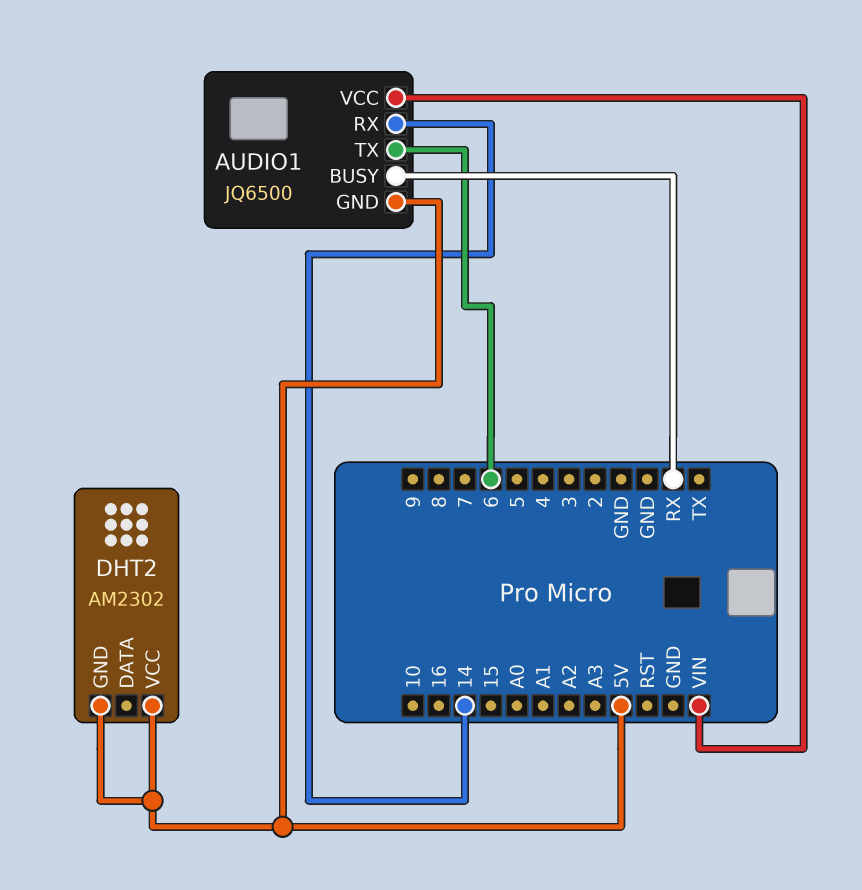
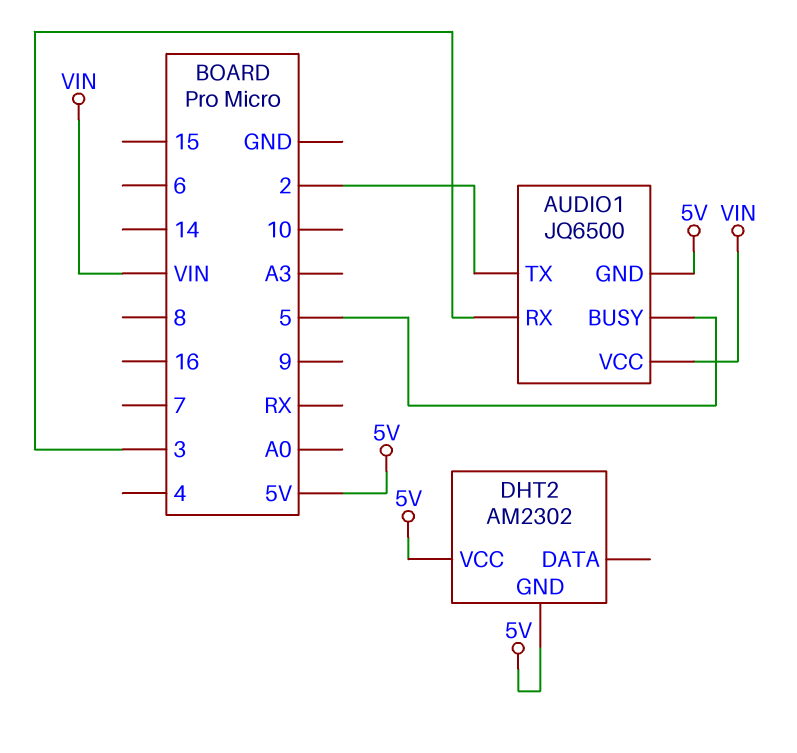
AUDIO1 pin BUSY: RX -> 5
AUDIO1 pin RX: 14 -> 3
AUDIO1 pin TX: 6 -> 2

